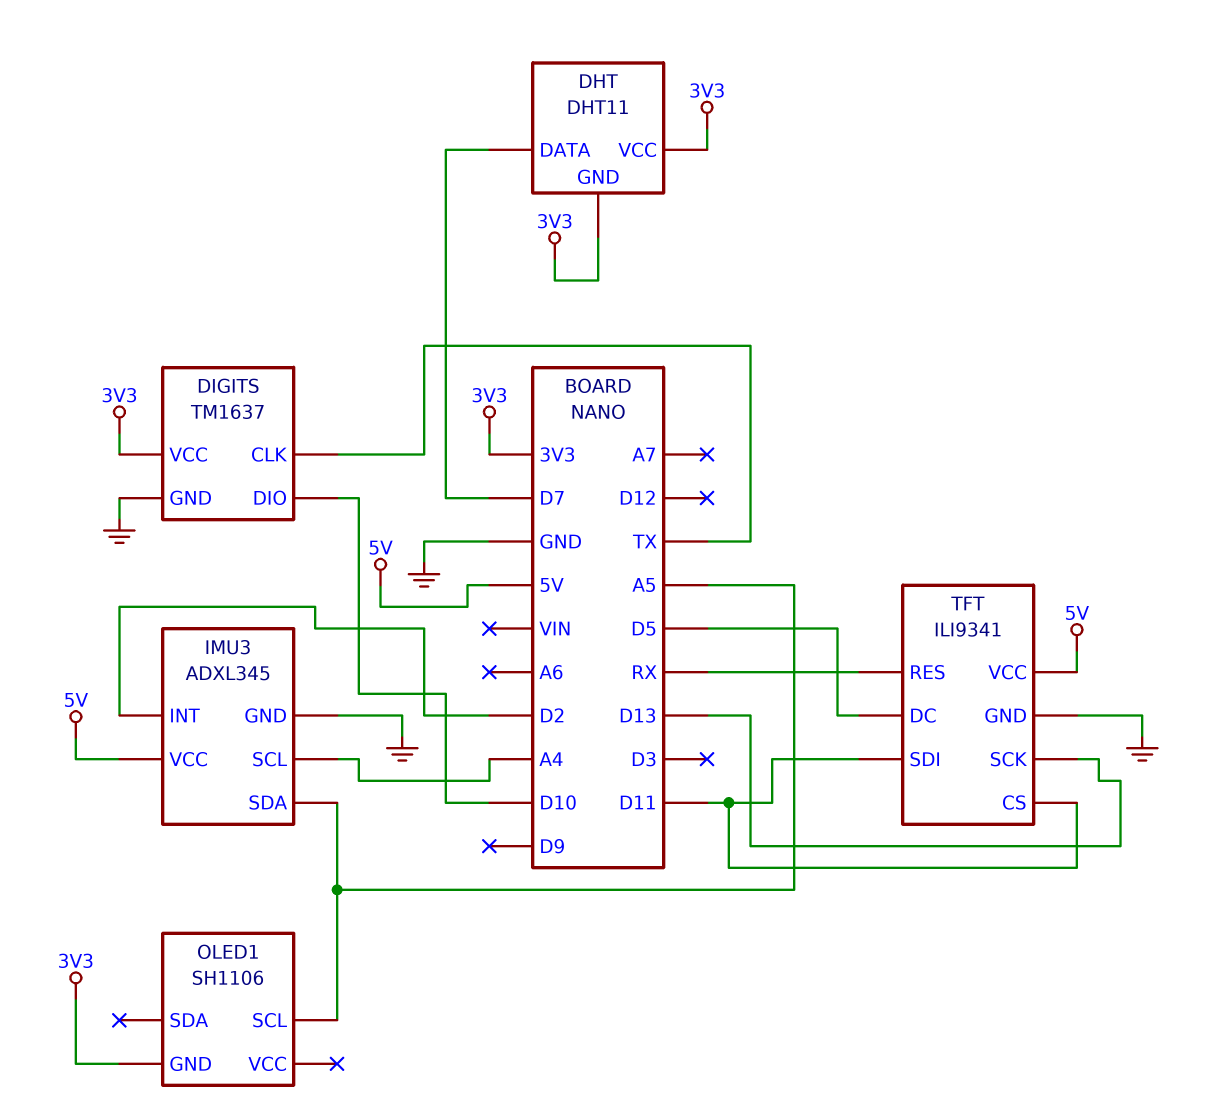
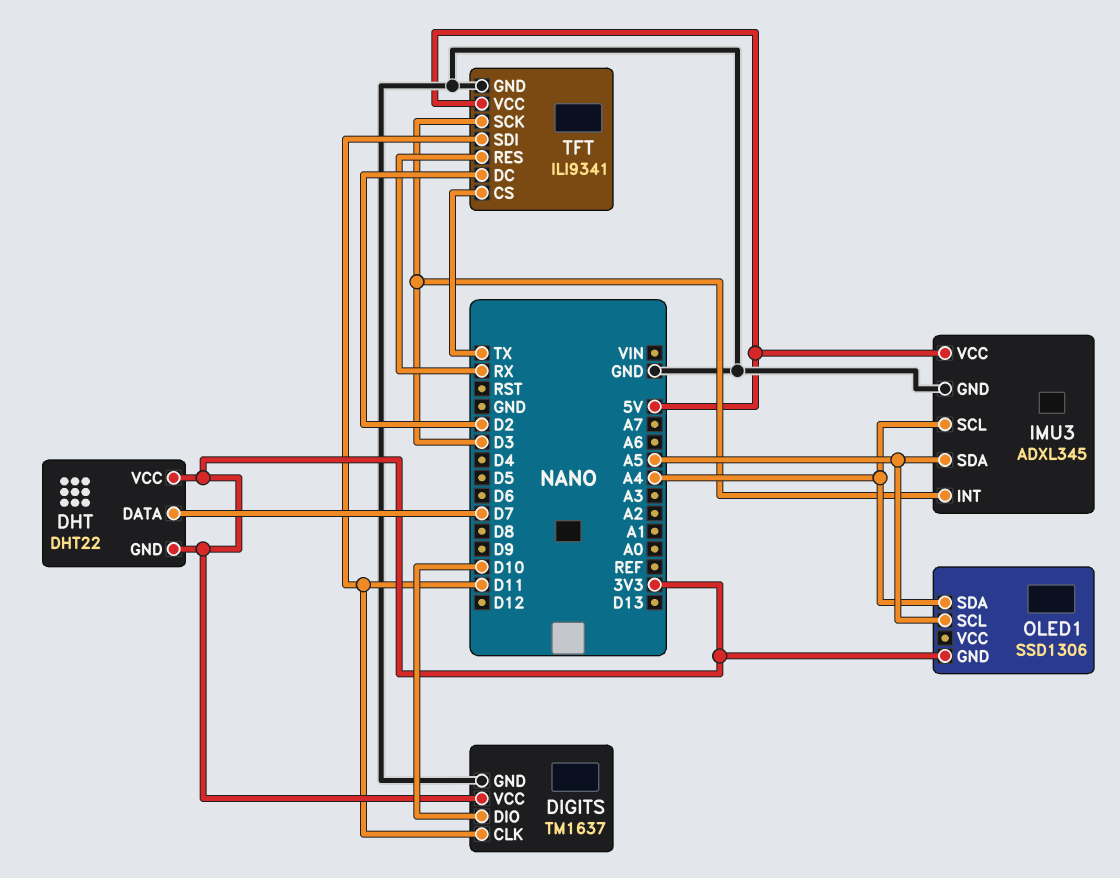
DHT: DHT11 -> DHT22
DIGITS pin CLK: TX -> D11
IMU3 pin INT: D2 -> D3
OLED1: SH1106 -> SSD1306
OLED1 pin SDA: none -> A4
TFT pin CS: D11 -> TX
TFT pin DC: D5 -> D2
TFT pin SCK: D13 -> D3

